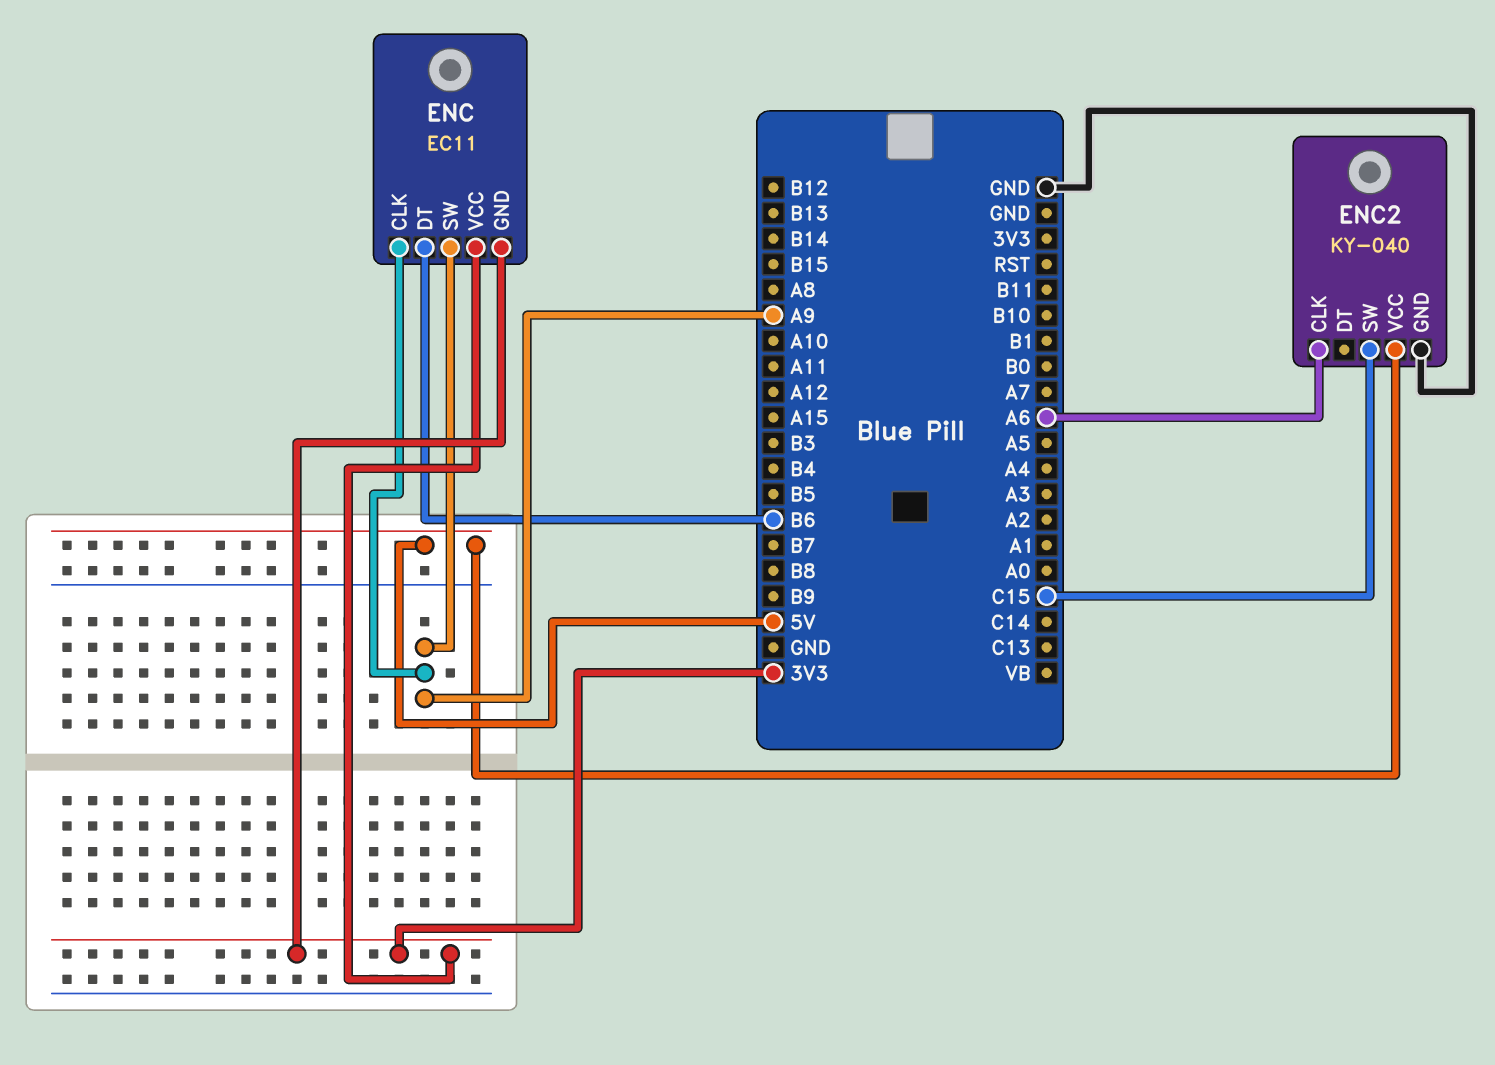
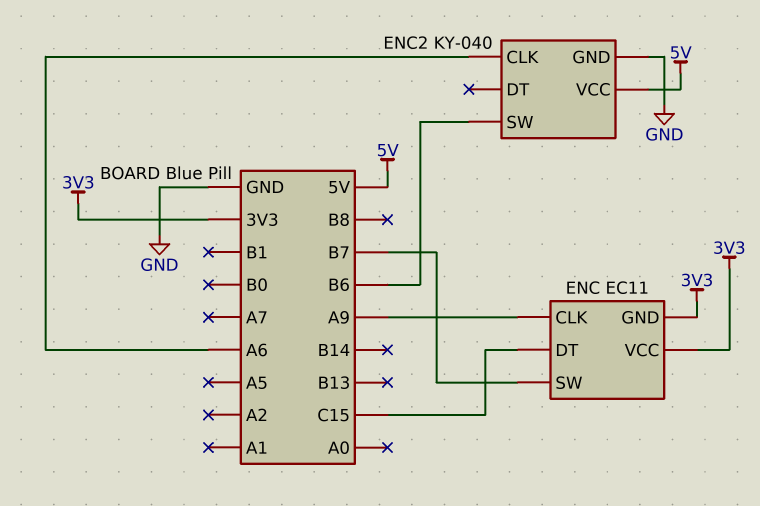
ENC pin DT: B6 -> C15
ENC pin SW: A9 -> B7
ENC2 pin SW: C15 -> B6

